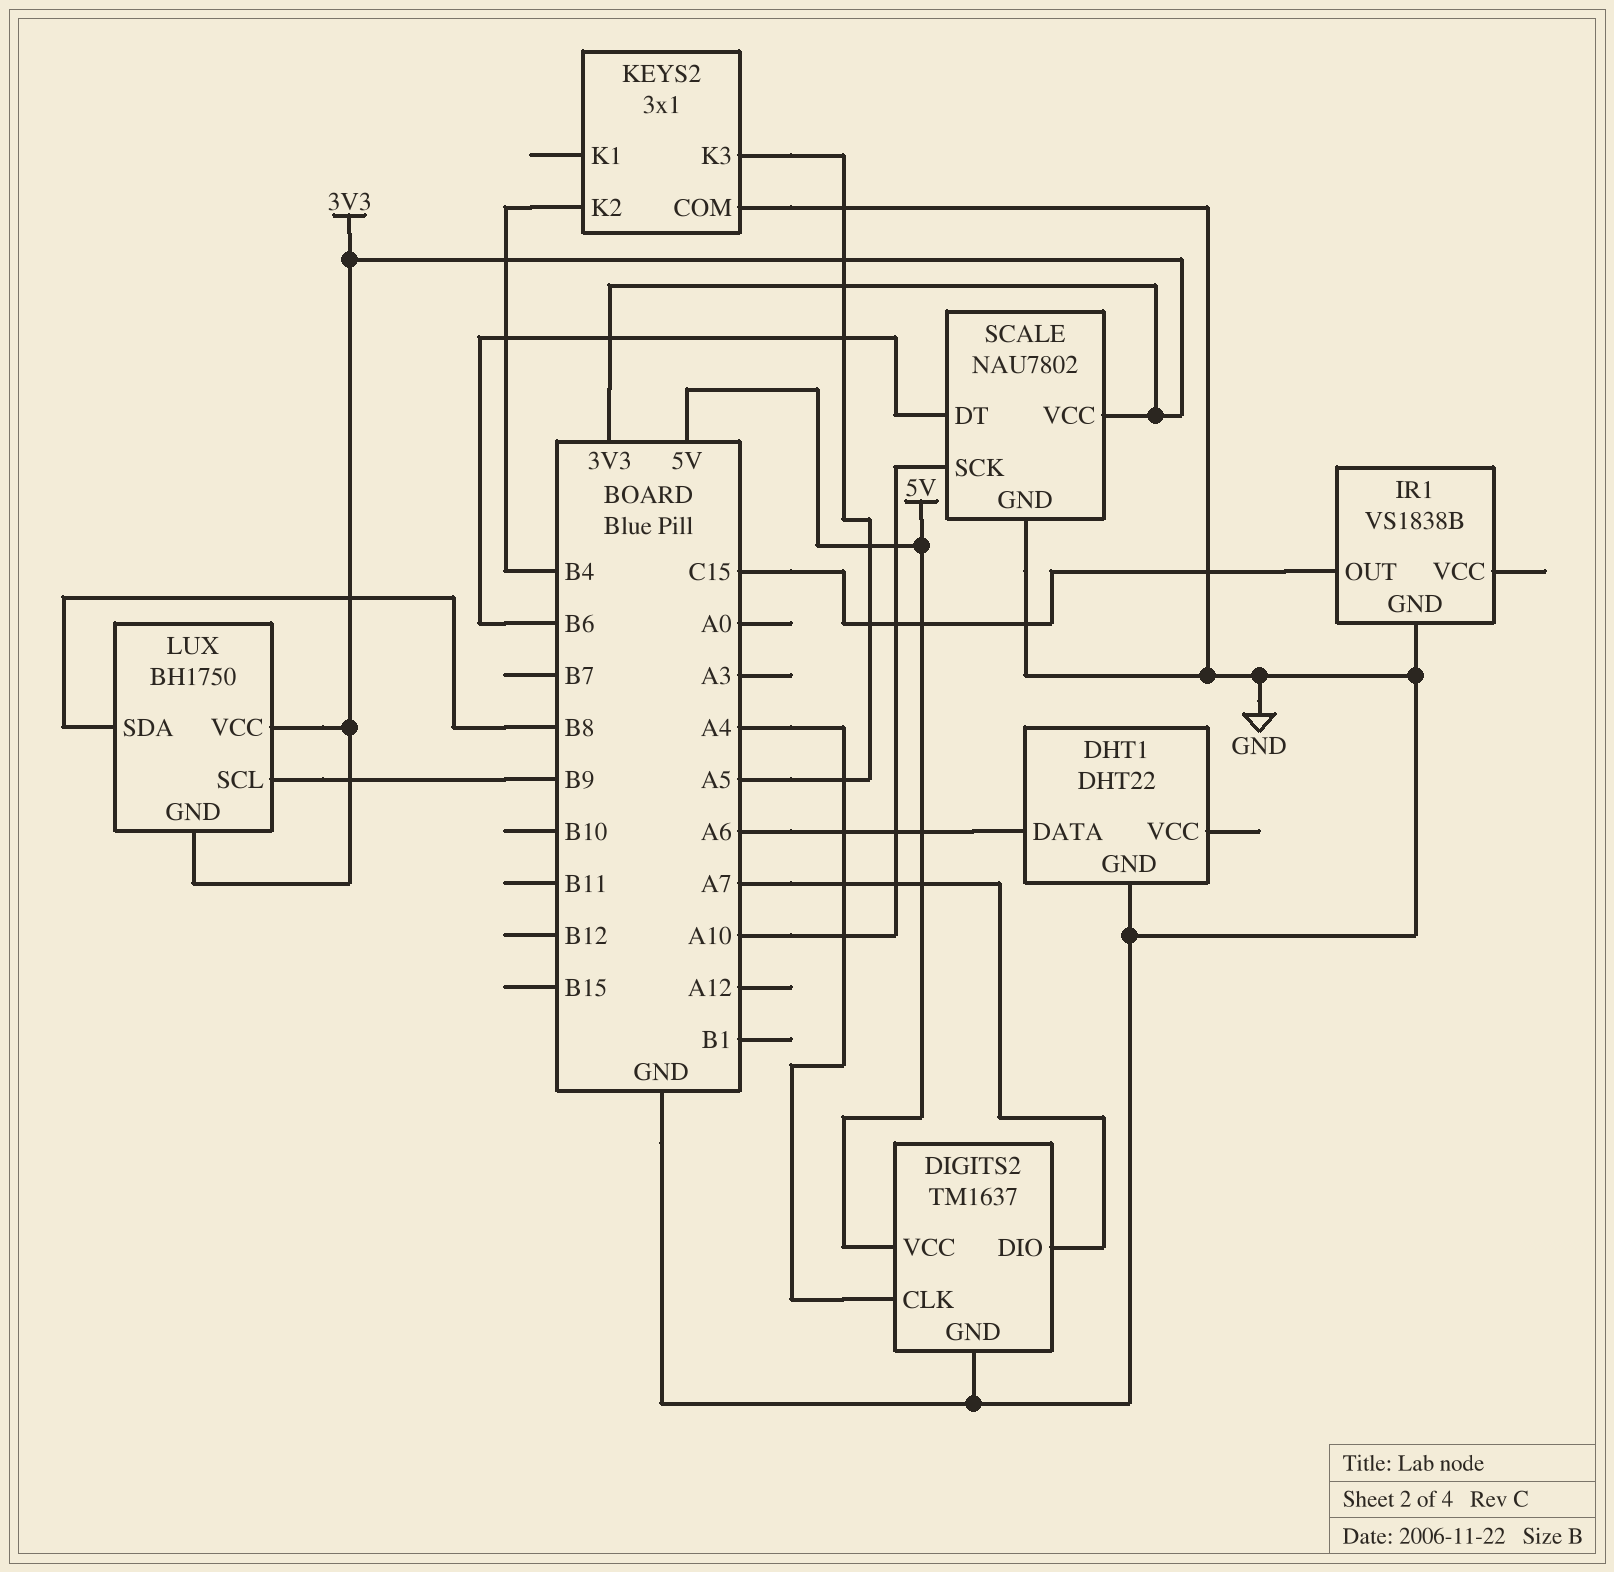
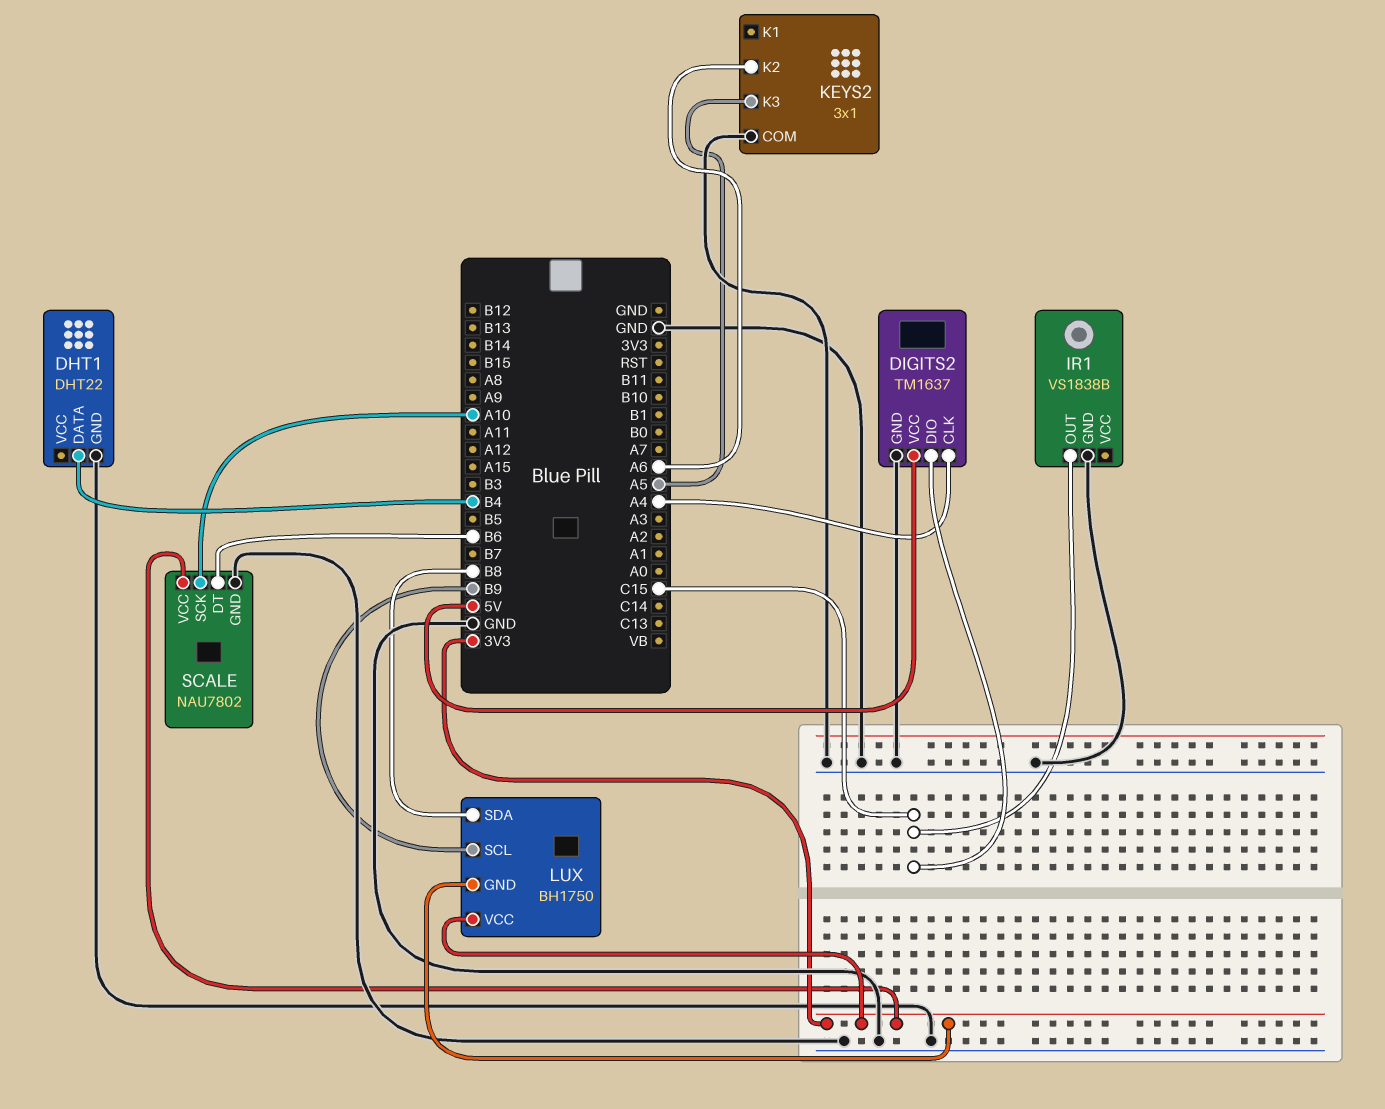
DHT1 pin DATA: A6 -> B4
DIGITS2 pin DIO: A7 -> C15
KEYS2 pin K2: B4 -> A6

